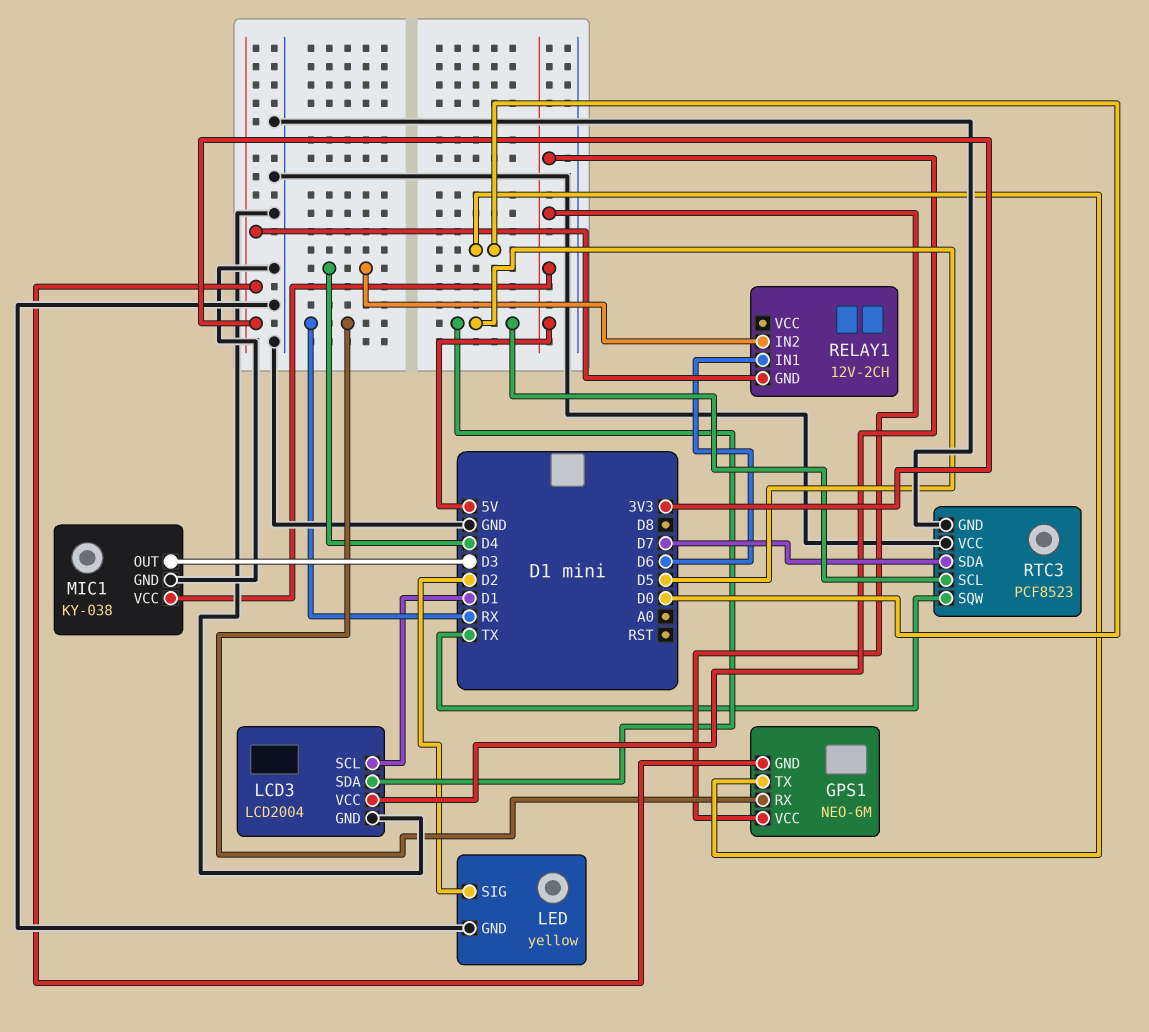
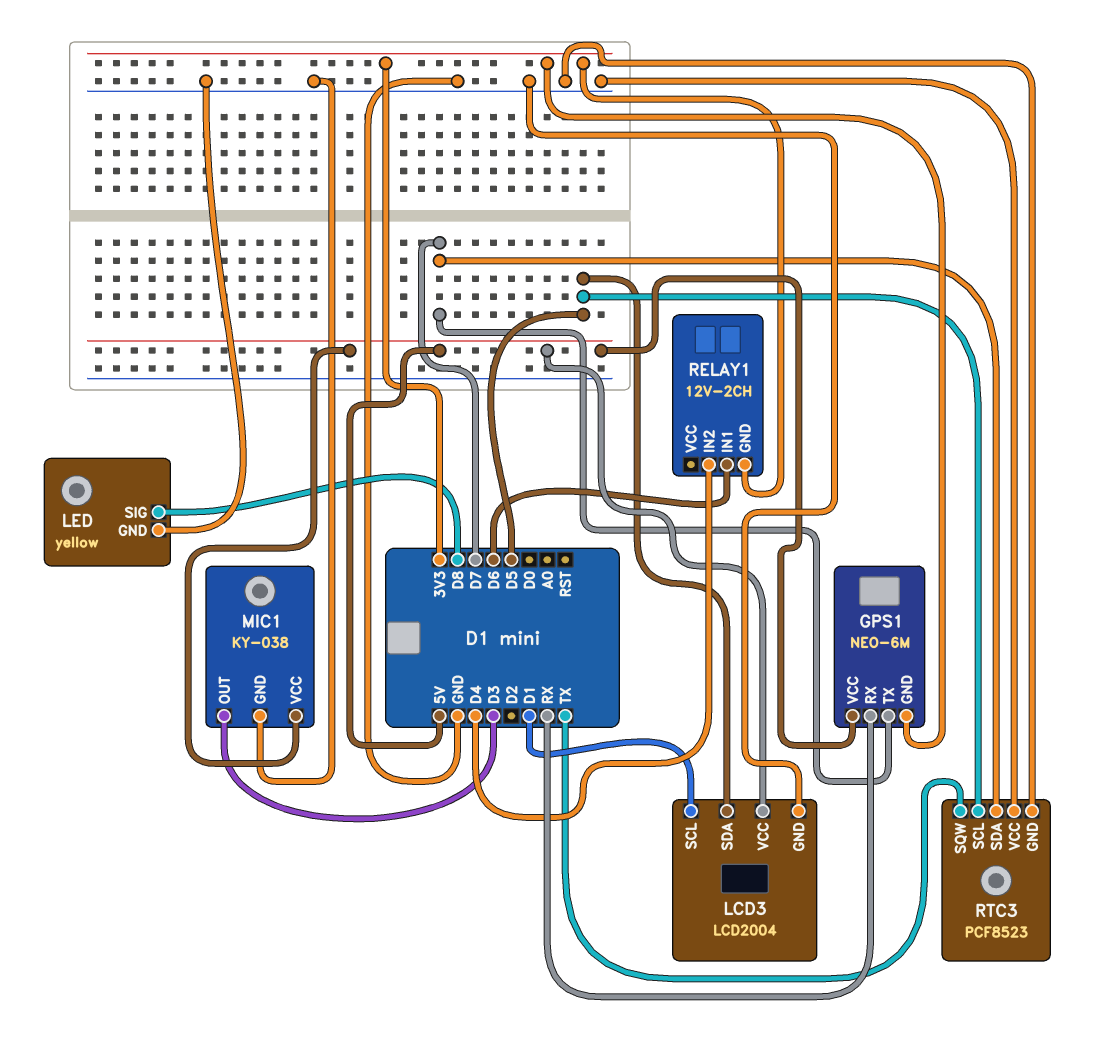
GPS1 pin TX: D0 -> D7
LED pin SIG: D2 -> D8

